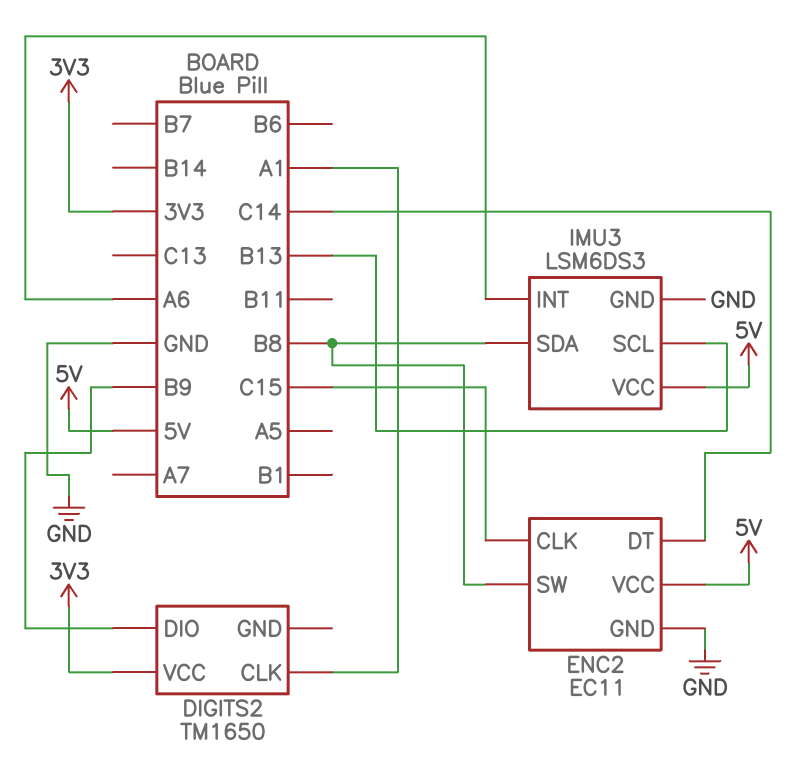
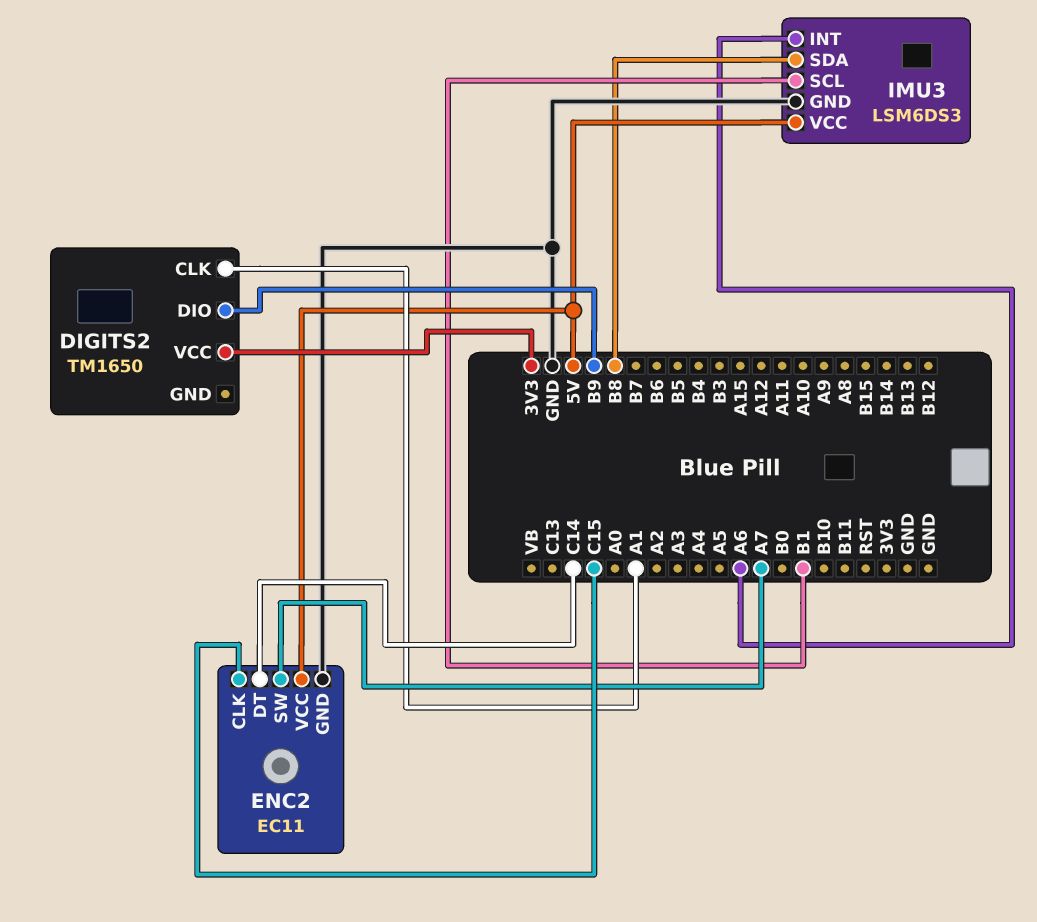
ENC2 pin SW: B8 -> A7
IMU3 pin SCL: B13 -> B1

